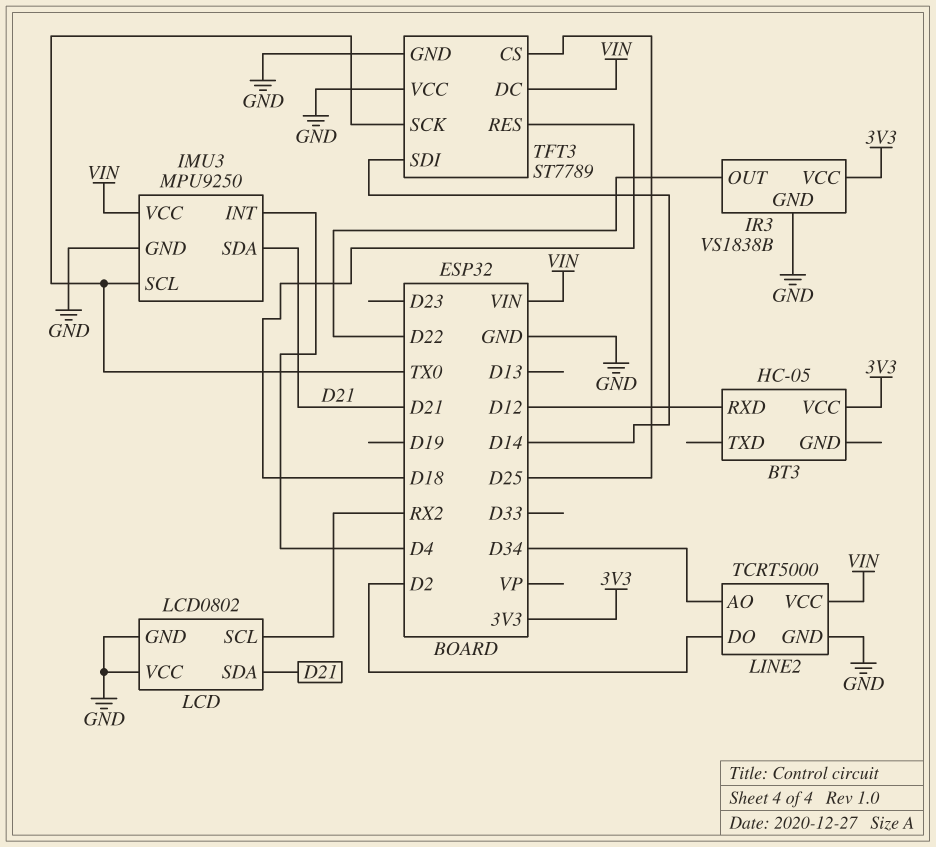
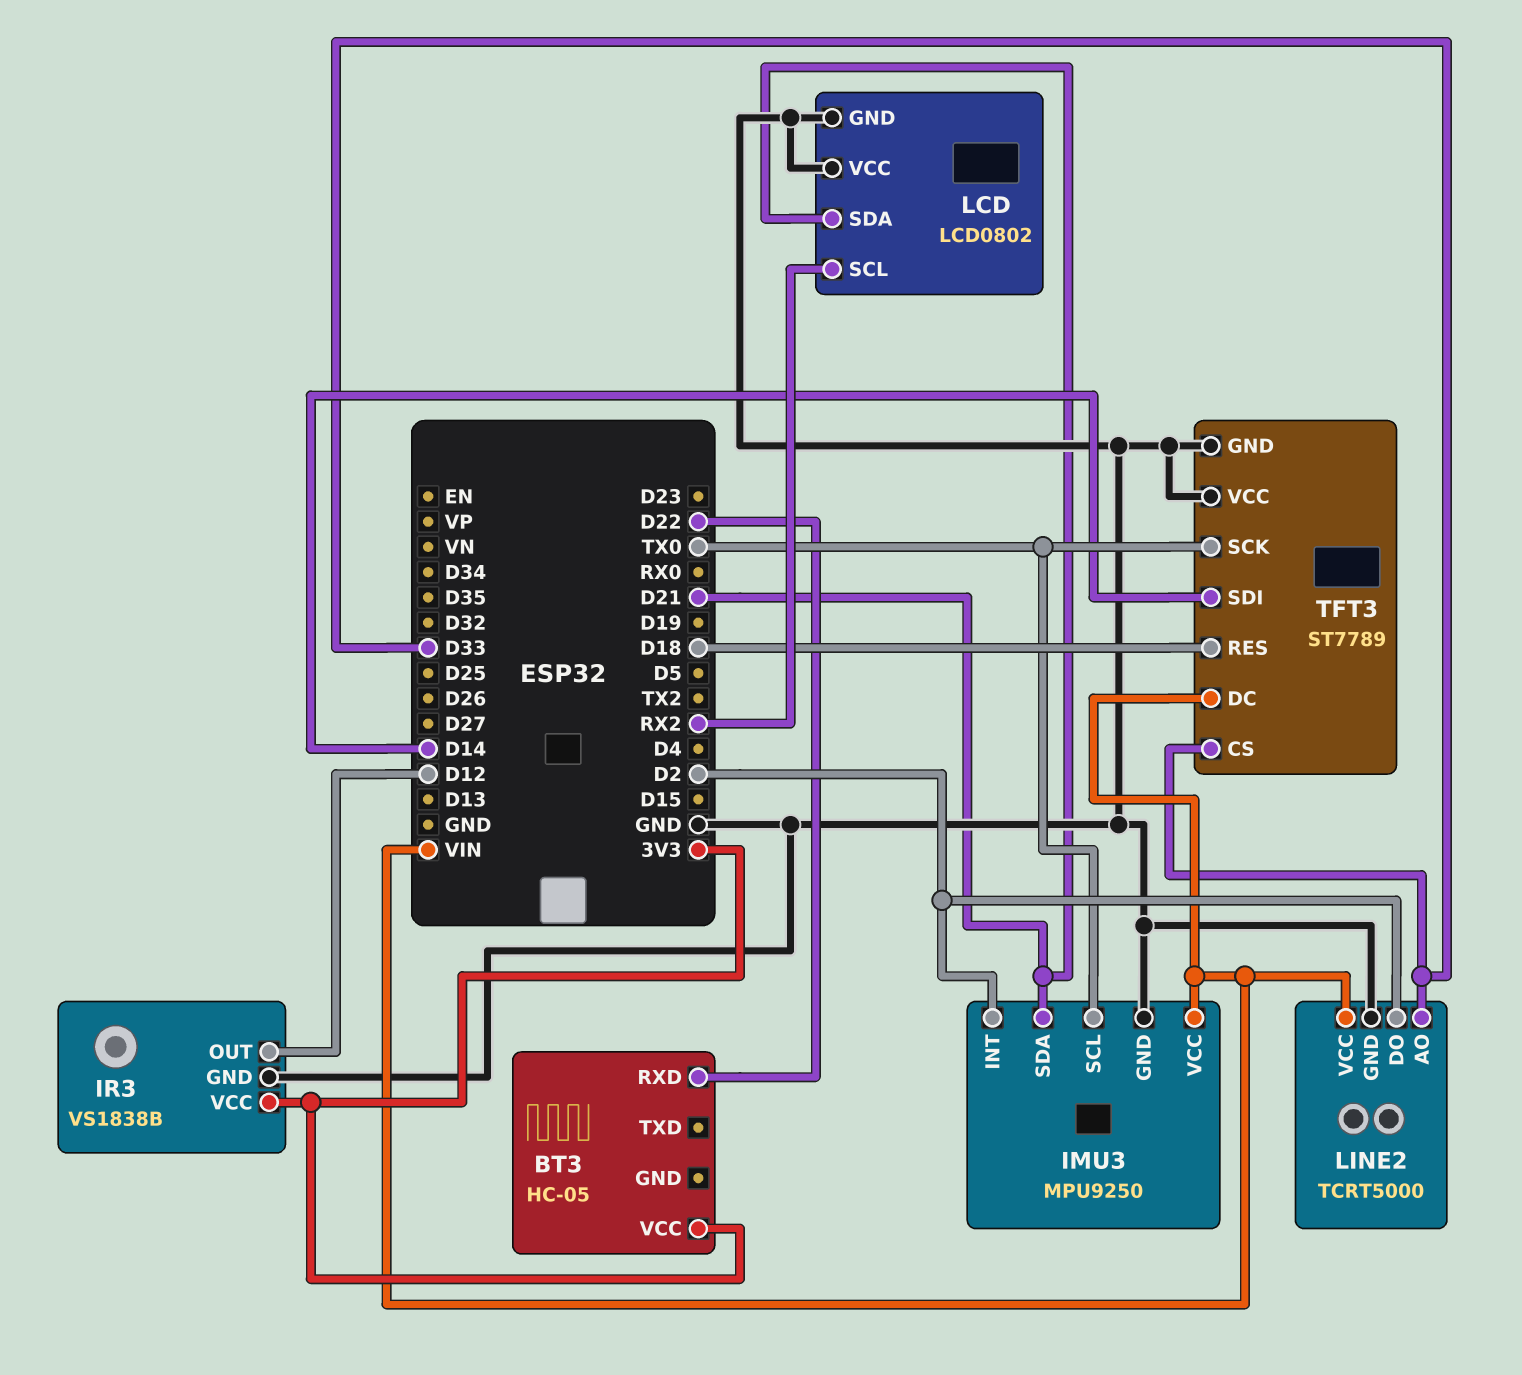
BT3 pin RXD: D12 -> D22
IMU3 pin INT: D4 -> D2
IR3 pin OUT: D22 -> D12
LINE2 pin AO: D34 -> D33
TFT3 pin CS: D25 -> D33

